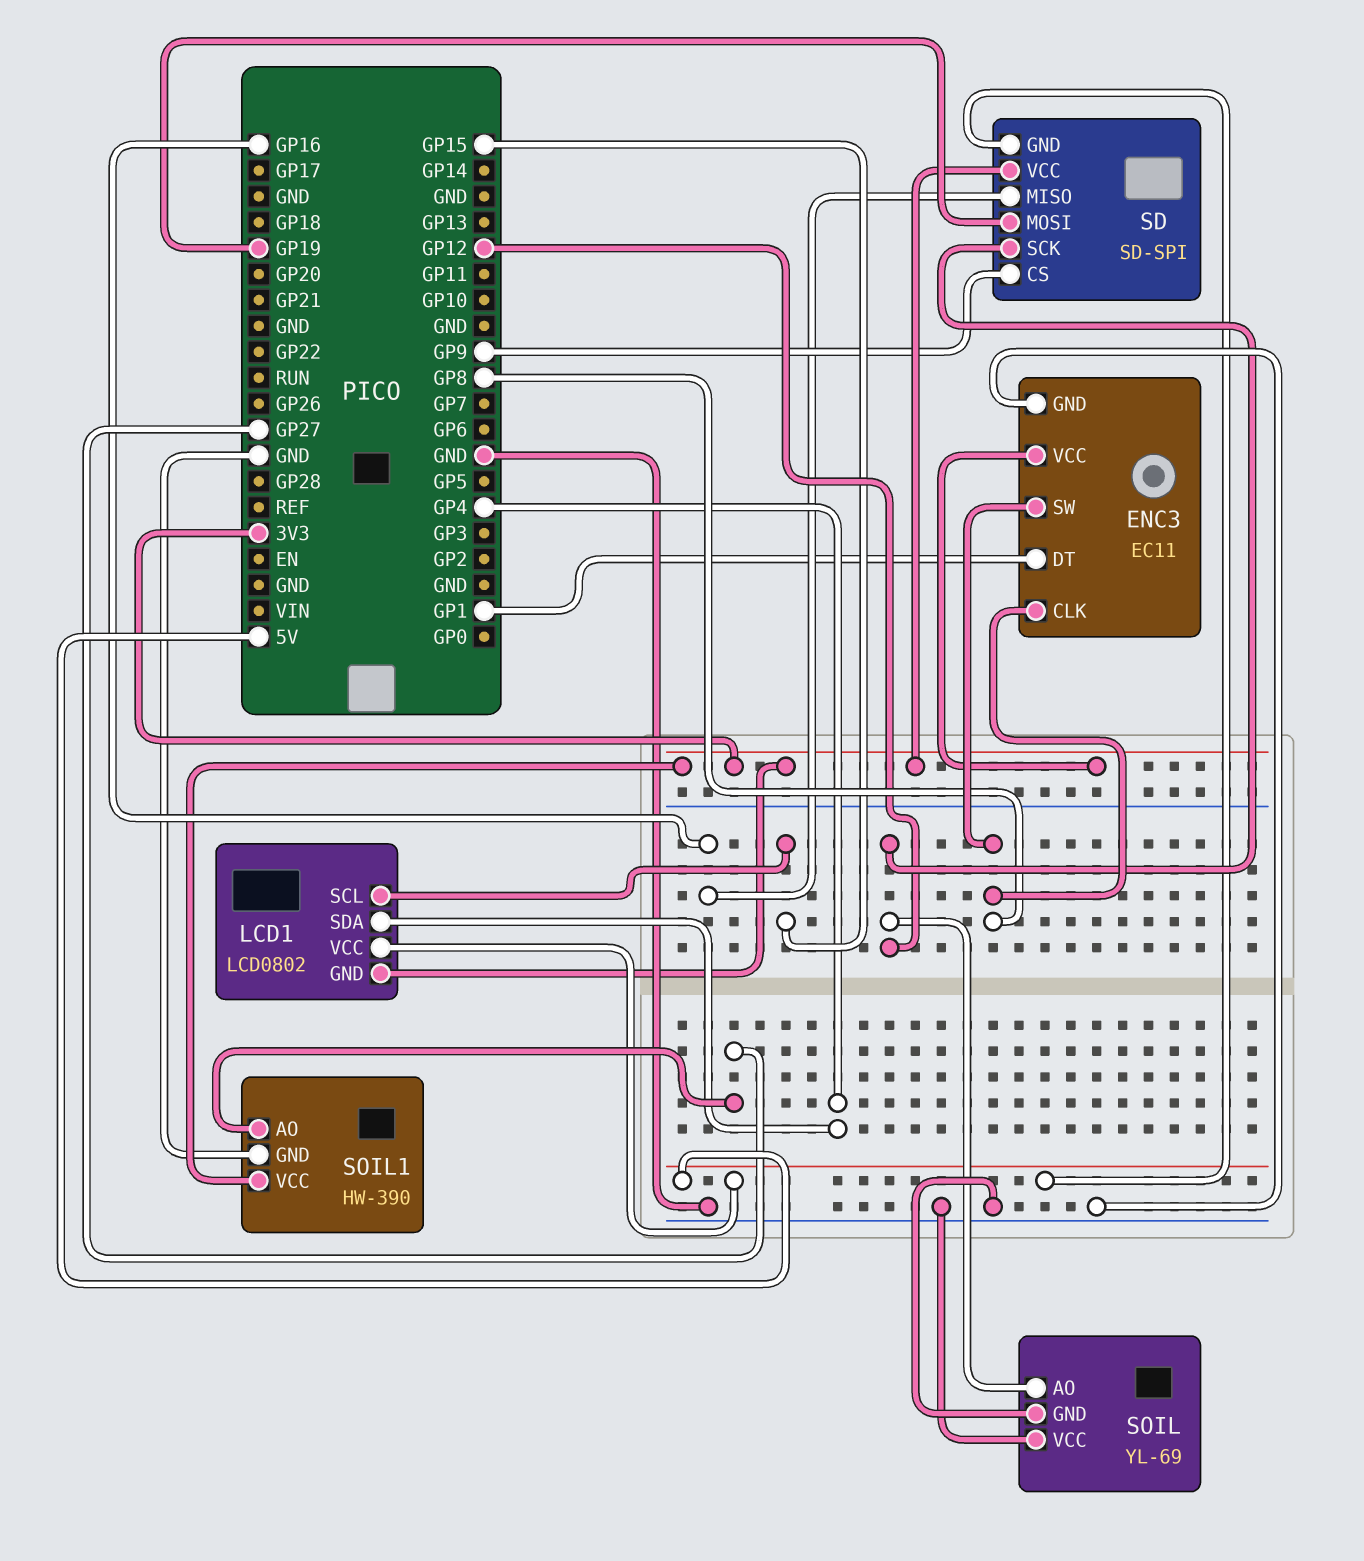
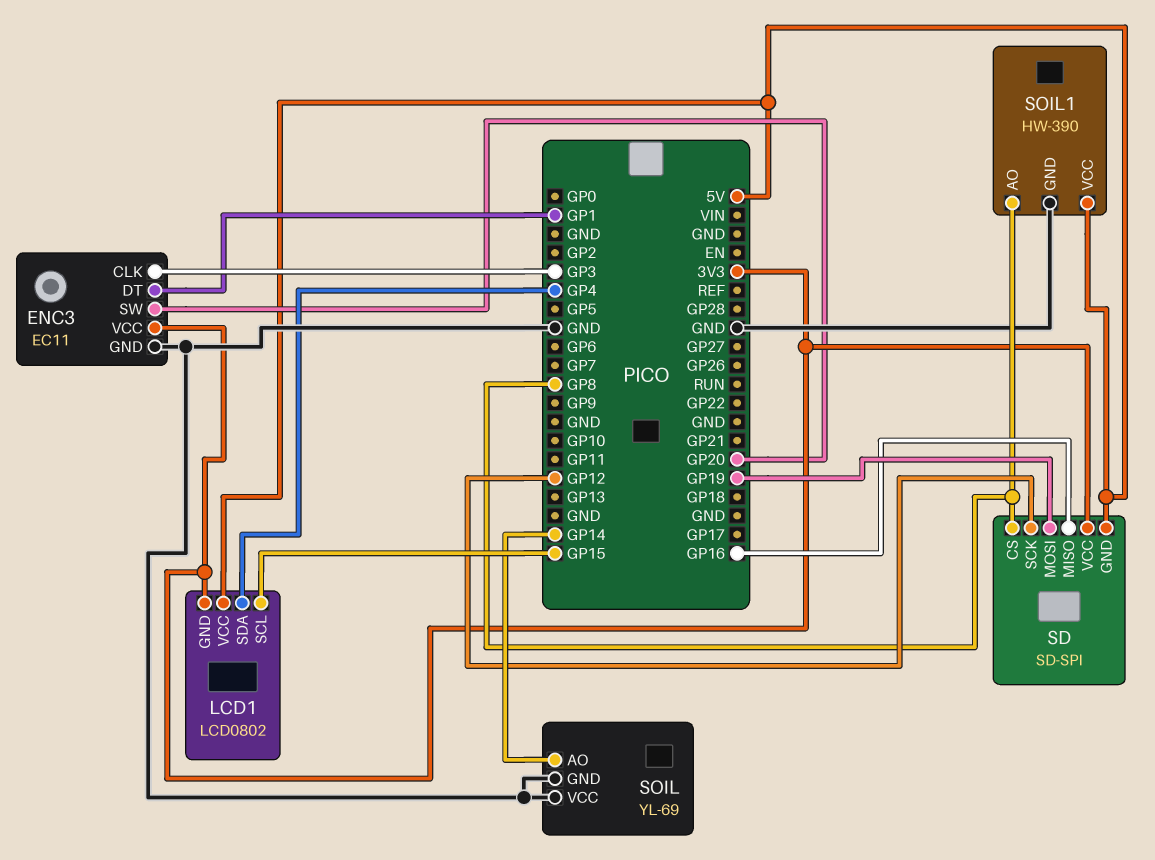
ENC3 pin CLK: GP8 -> GP3
ENC3 pin SW: GP8 -> GP20
SD pin CS: GP9 -> GP8
SOIL pin AO: GP12 -> GP14
SOIL1 pin AO: GP27 -> GP8
SOIL1 pin VCC: 3V3 -> 5V

